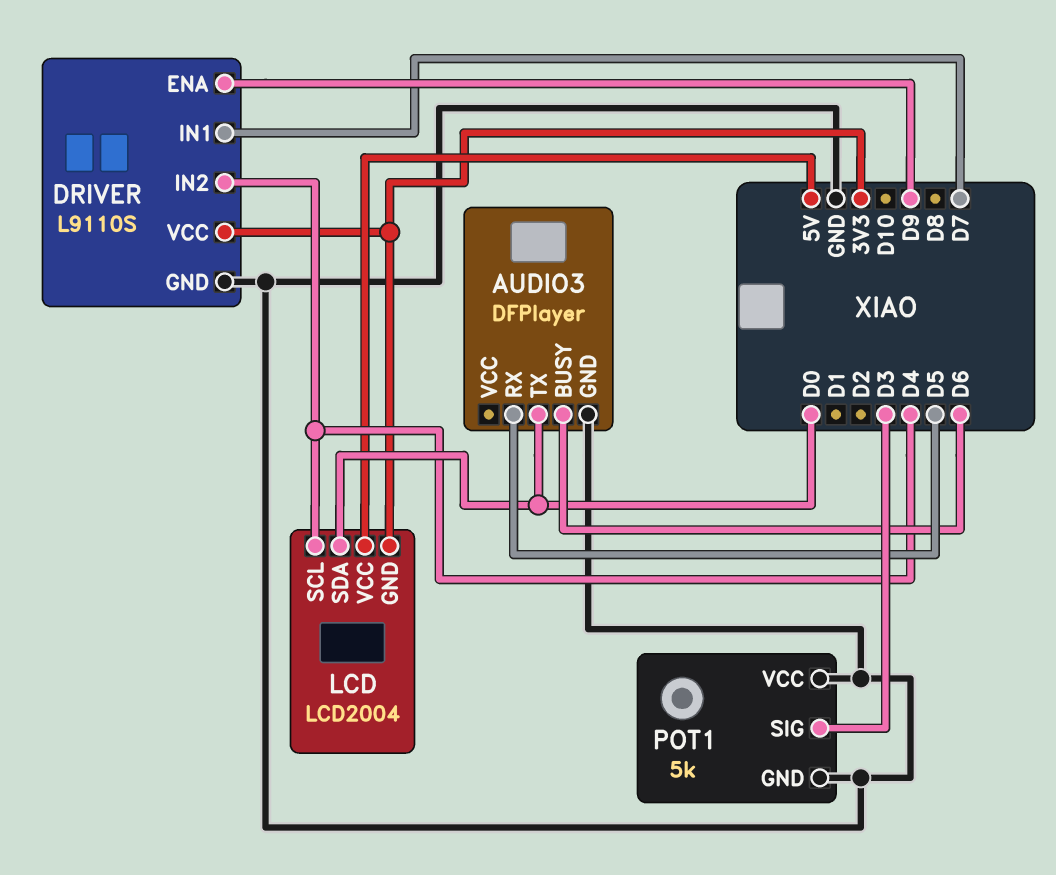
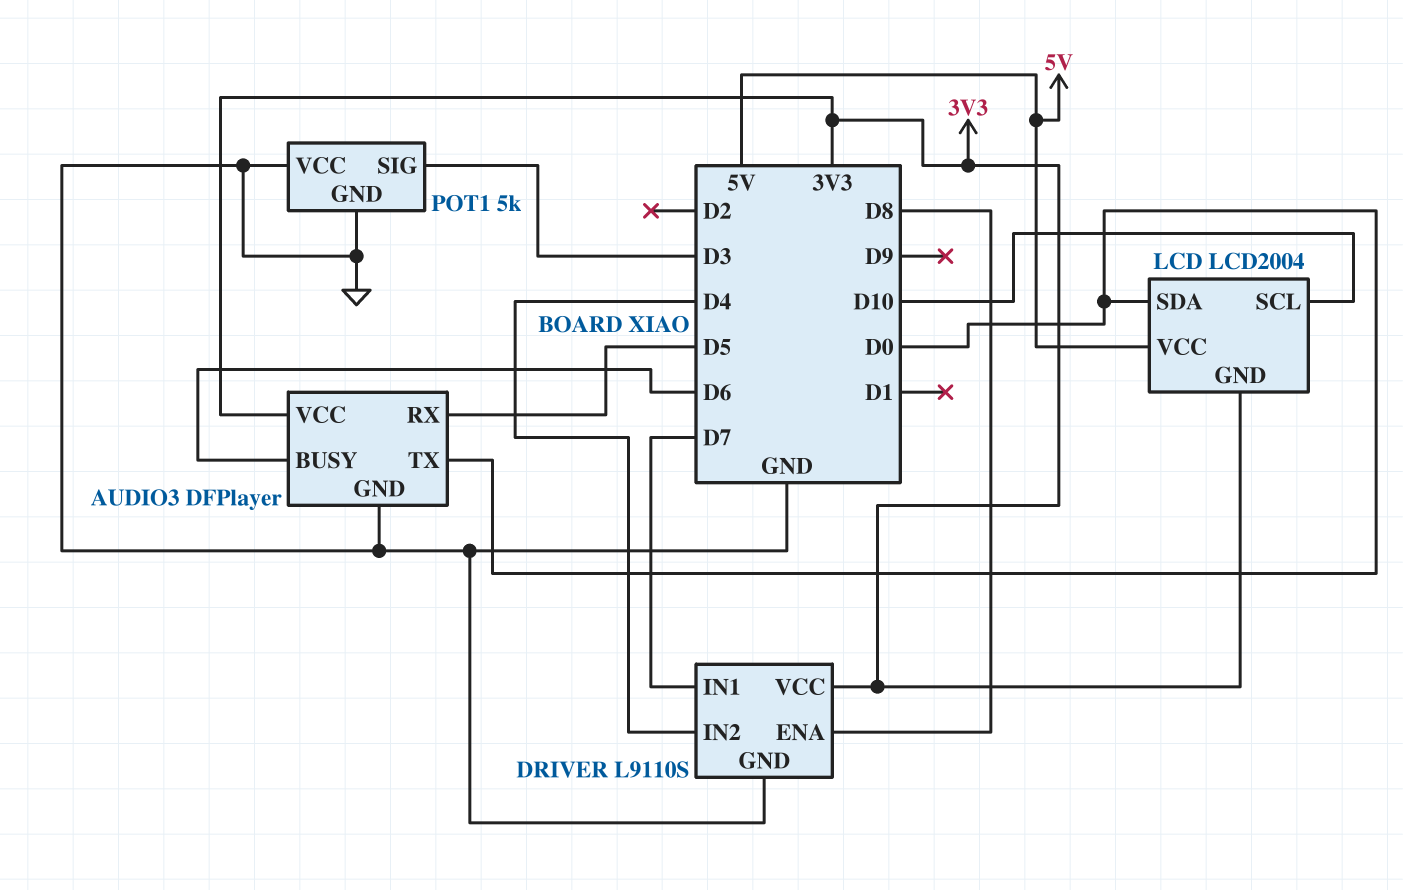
AUDIO3 pin VCC: none -> 3V3
DRIVER pin ENA: D9 -> D8
LCD pin SCL: D4 -> D10

